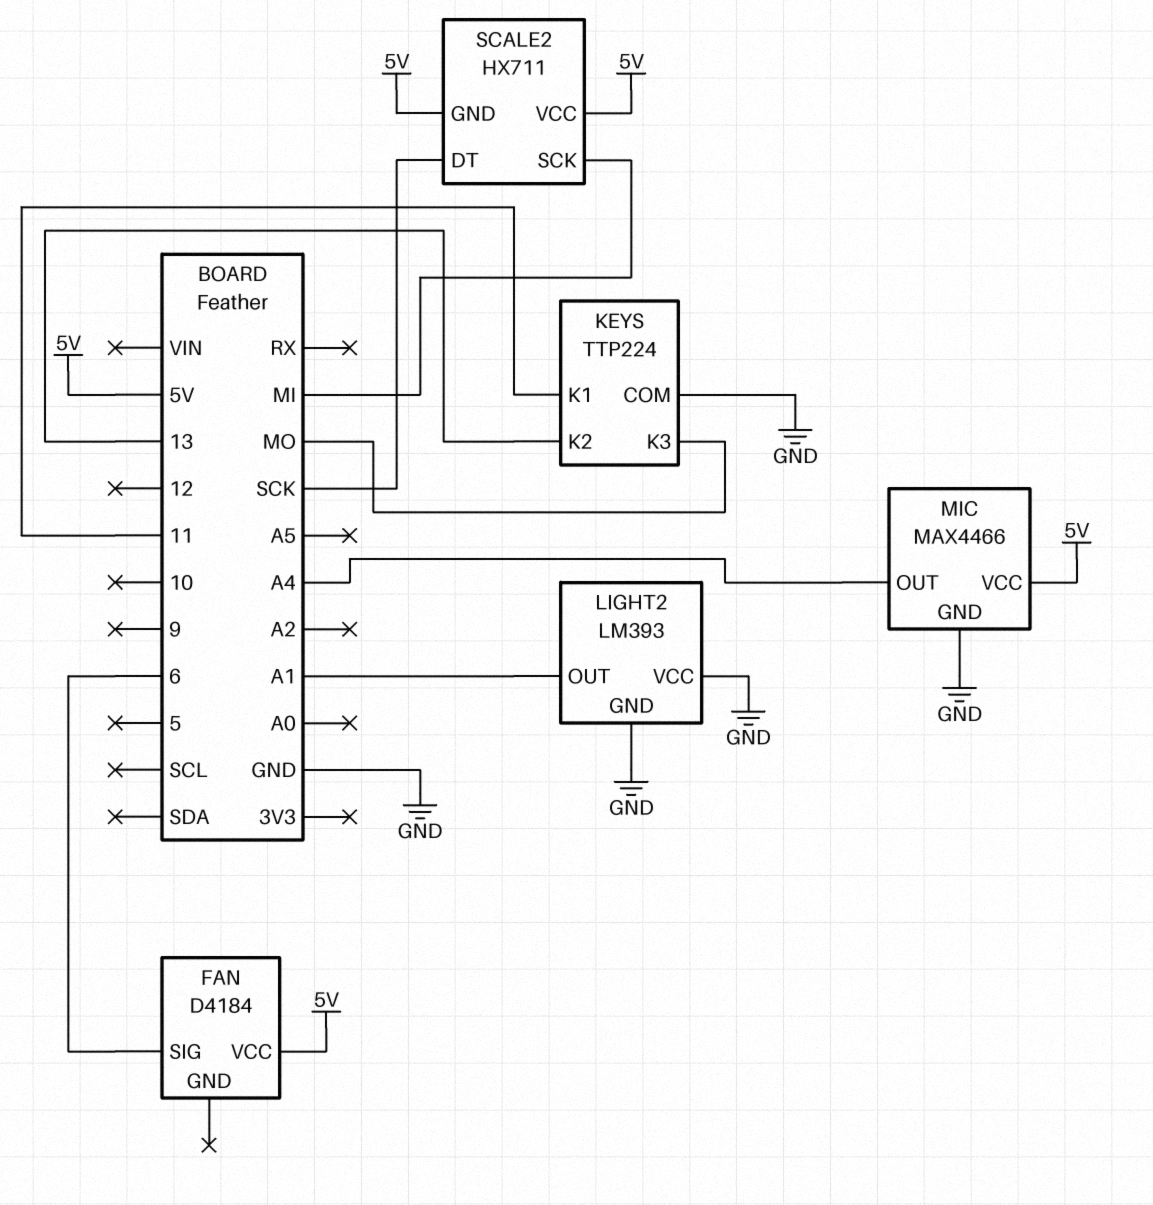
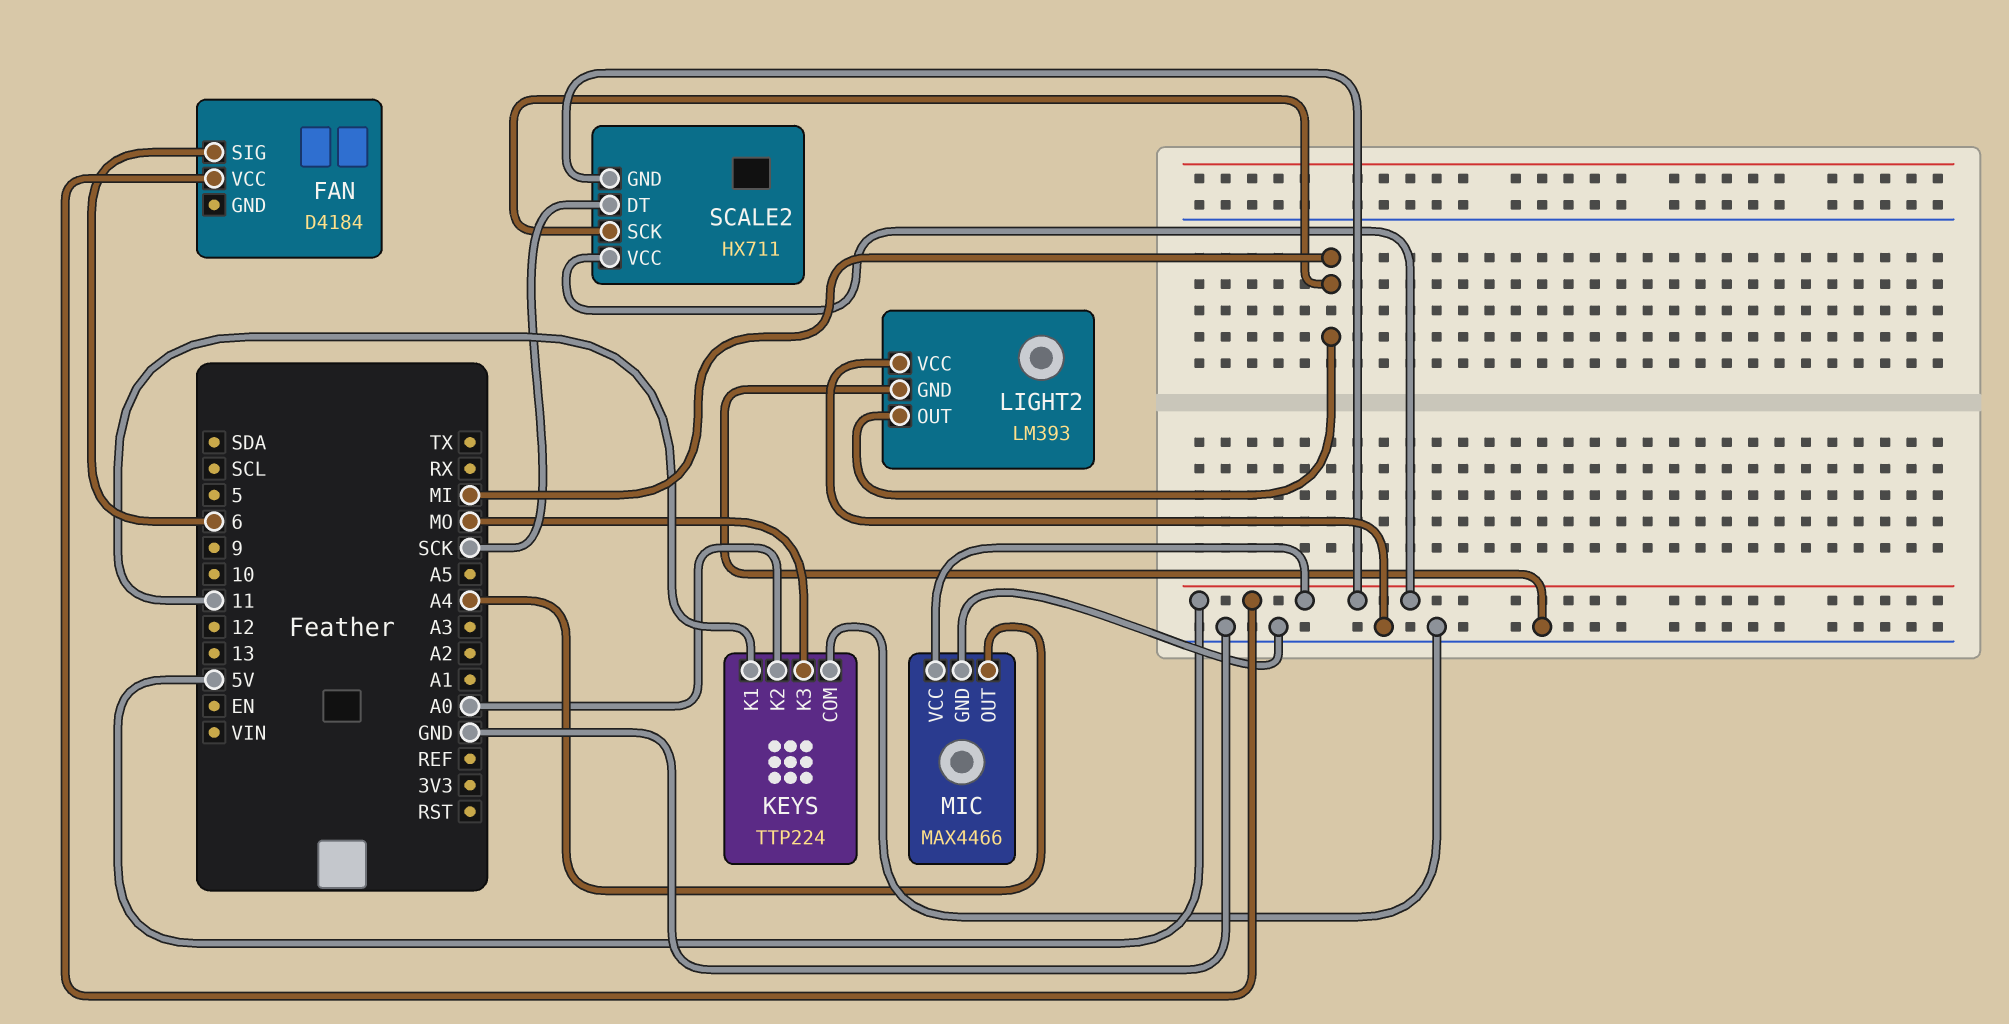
KEYS pin K2: 13 -> A0
LIGHT2 pin OUT: A1 -> MI

